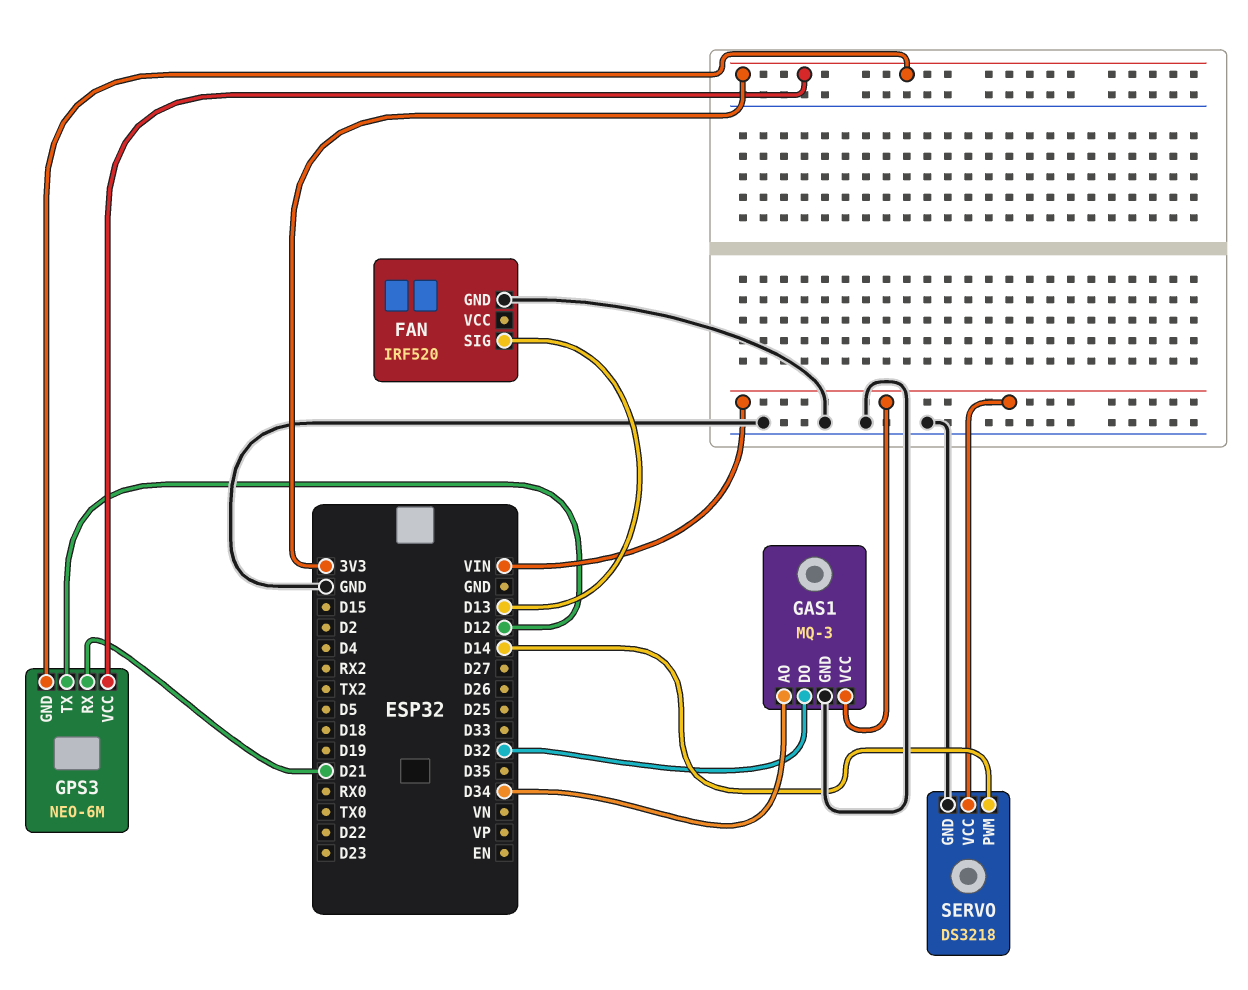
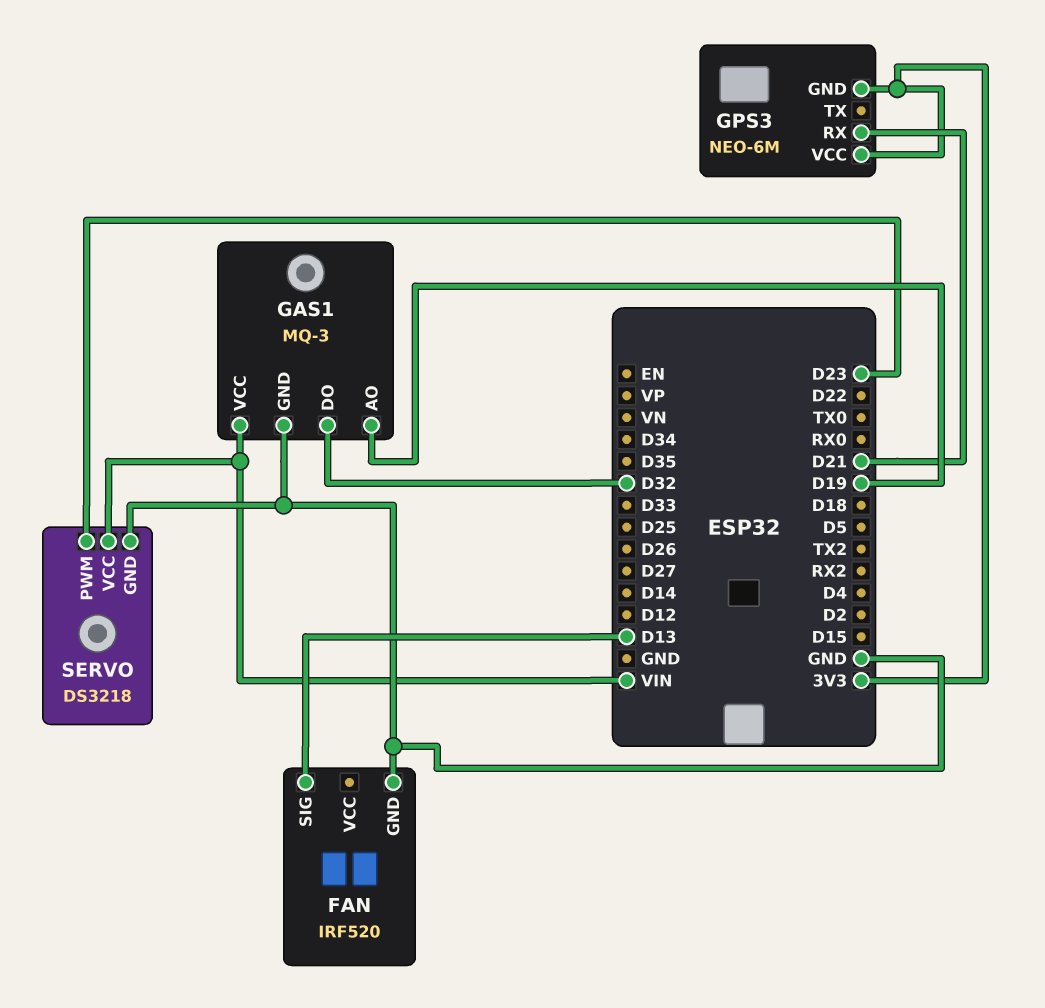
GAS1 pin AO: D34 -> D19
GPS3 pin TX: D12 -> none
SERVO pin PWM: D14 -> D23

